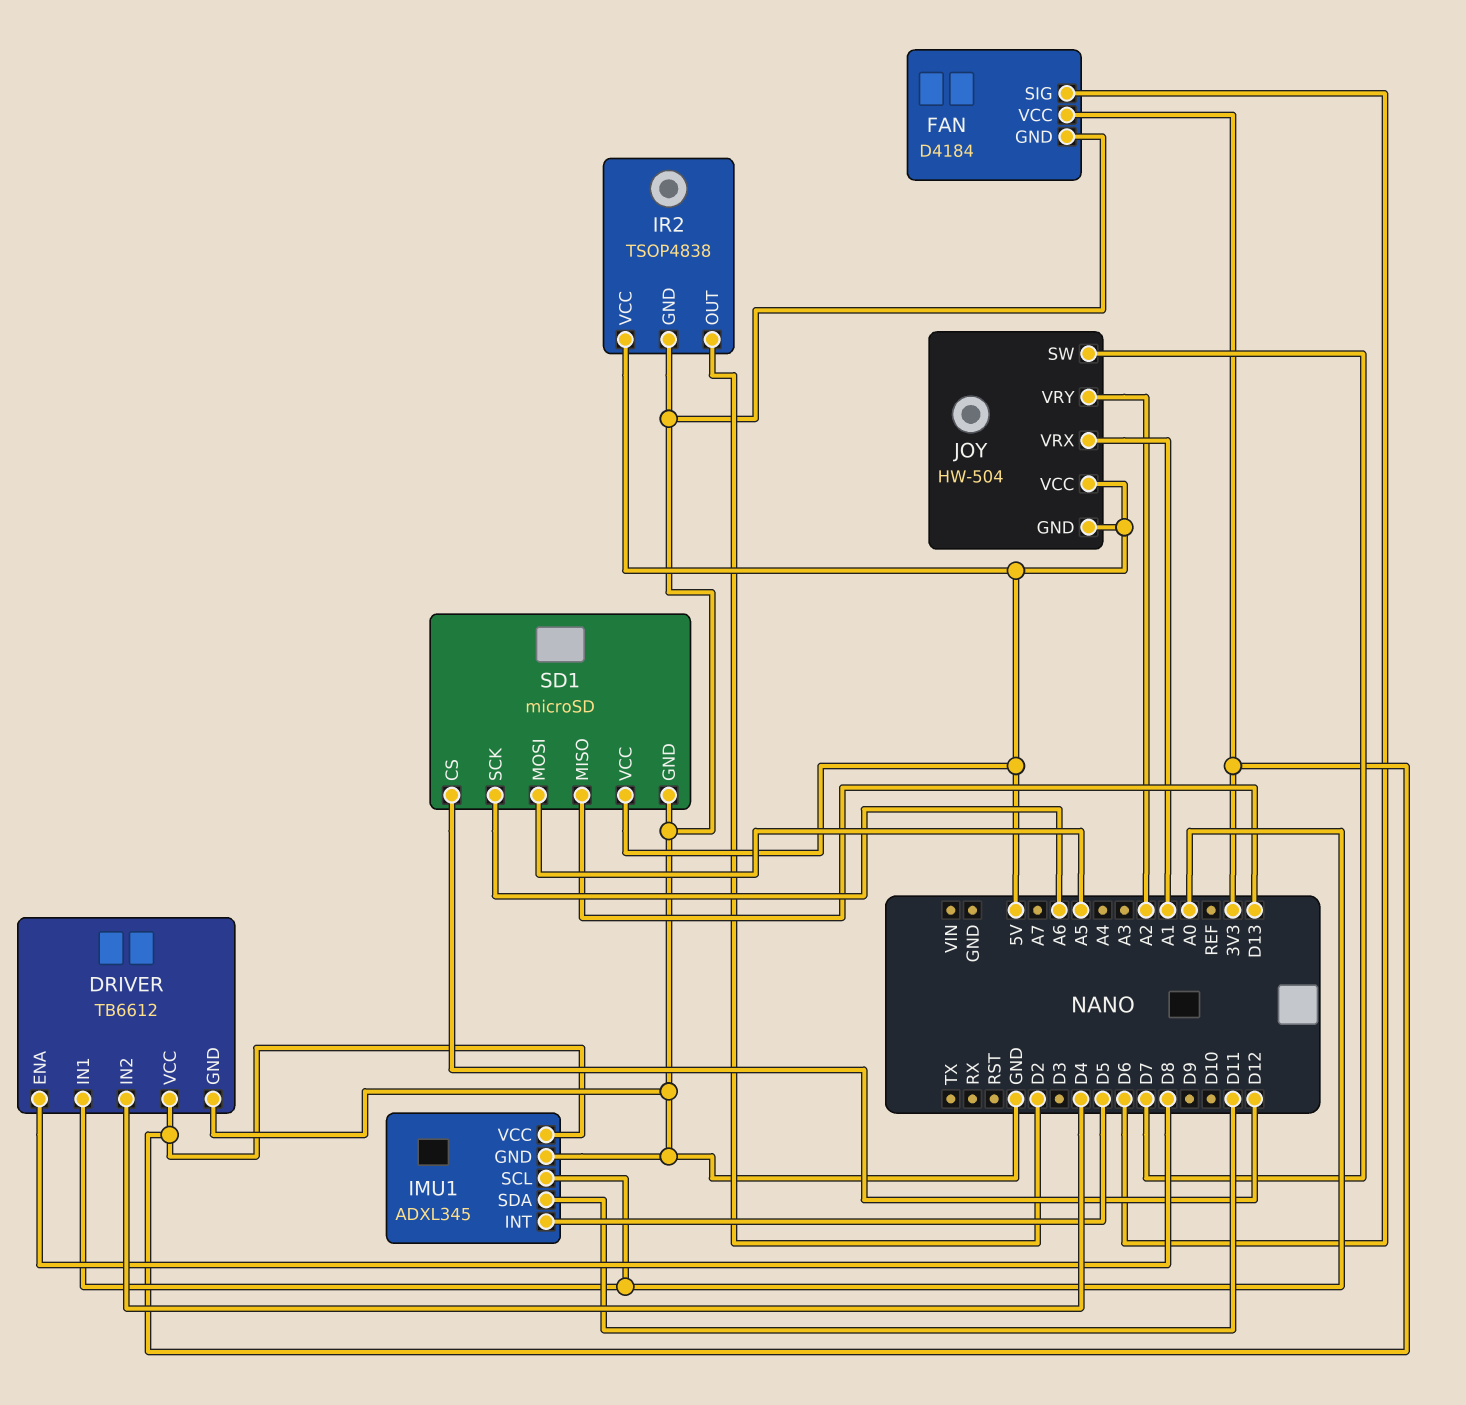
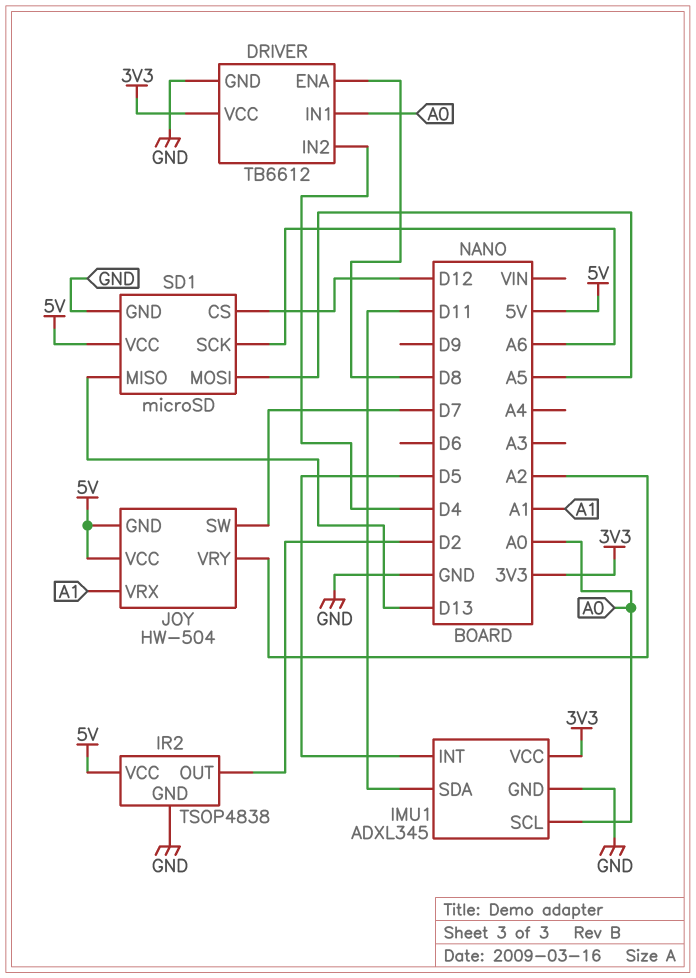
FAN: D4184 -> none
FAN pin GND: GND -> none
FAN pin SIG: D6 -> none
FAN pin VCC: 3V3 -> none

